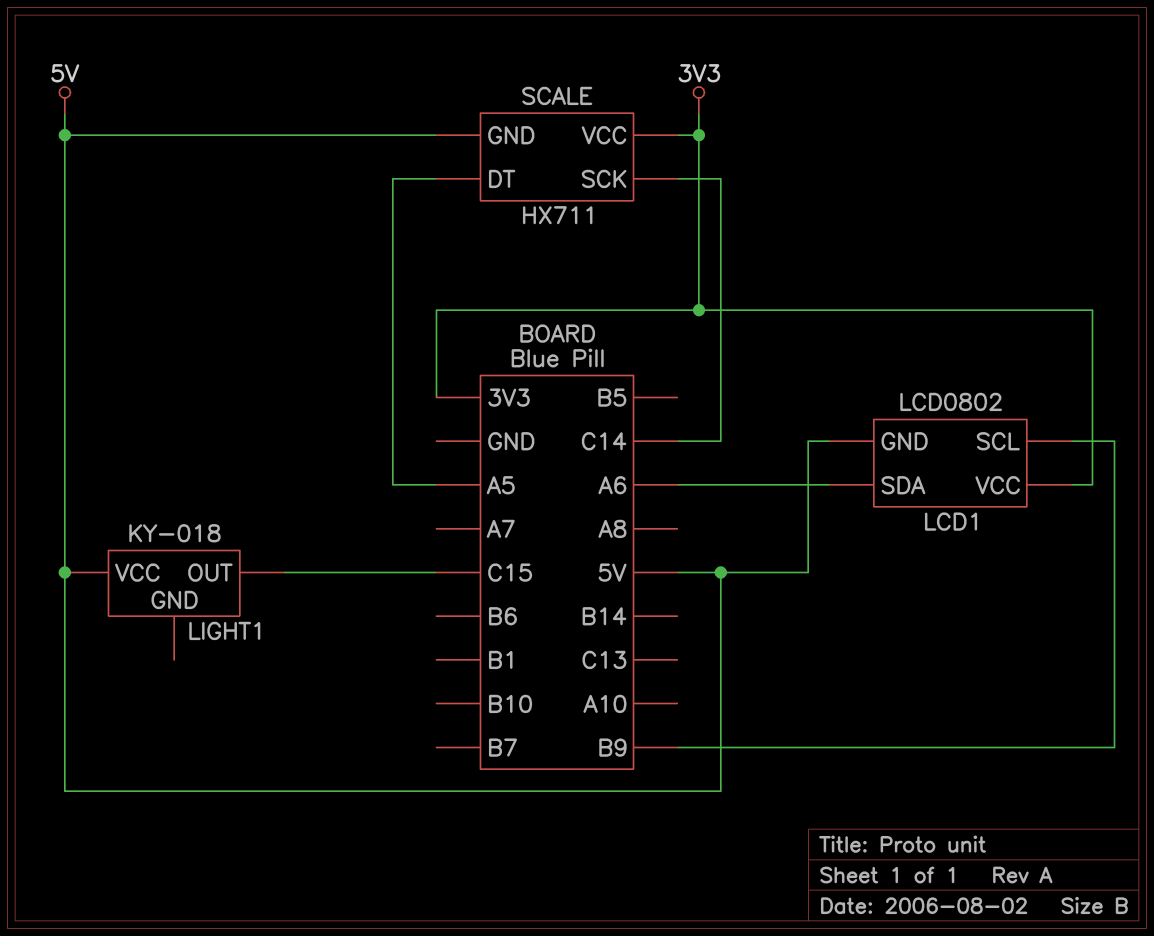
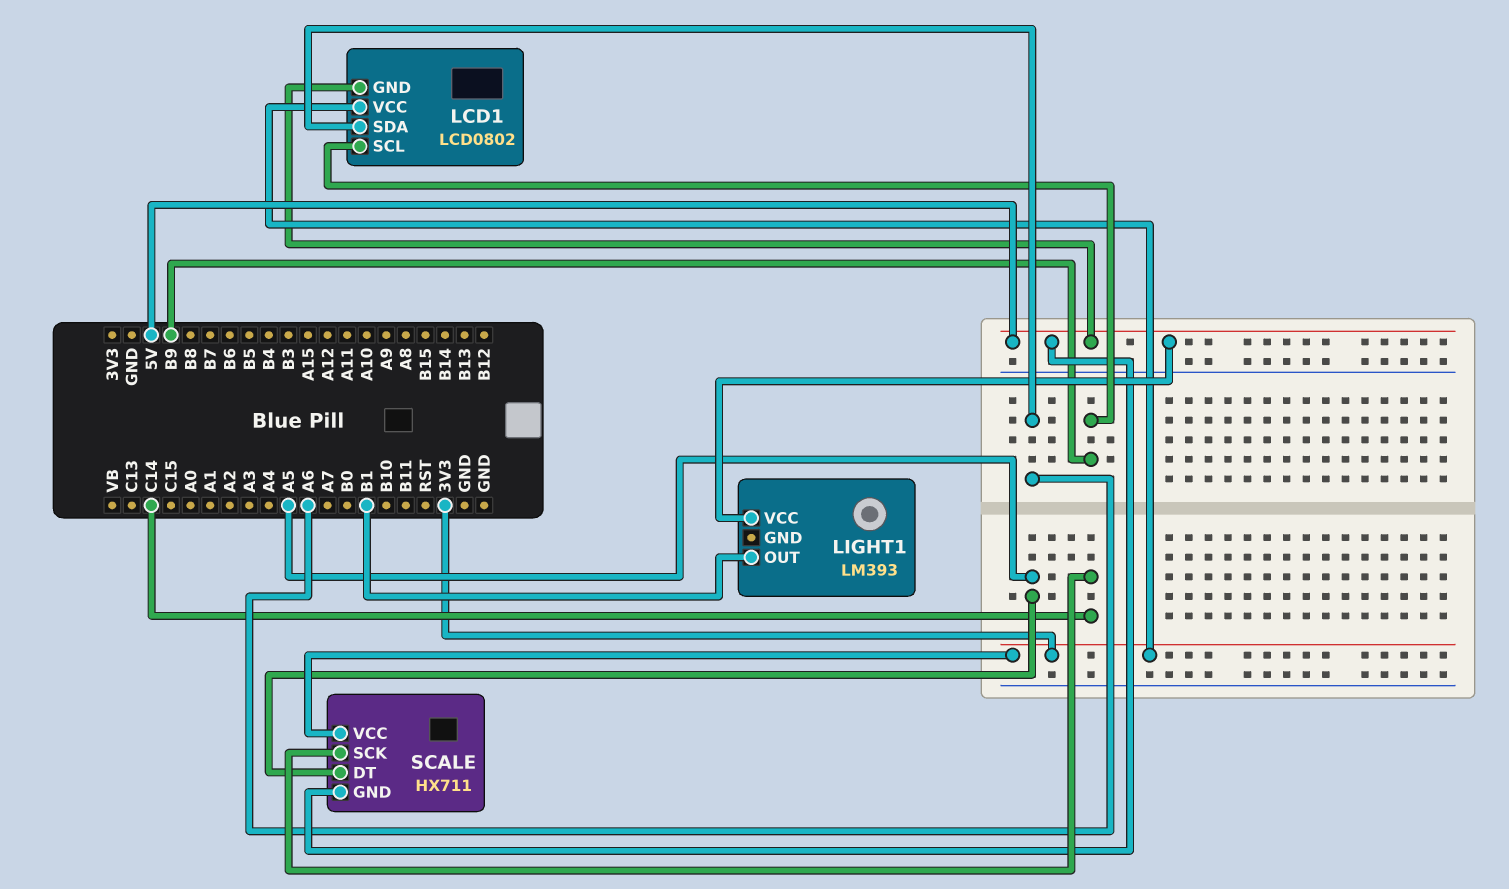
LIGHT1: KY-018 -> LM393
LIGHT1 pin OUT: C15 -> B1

